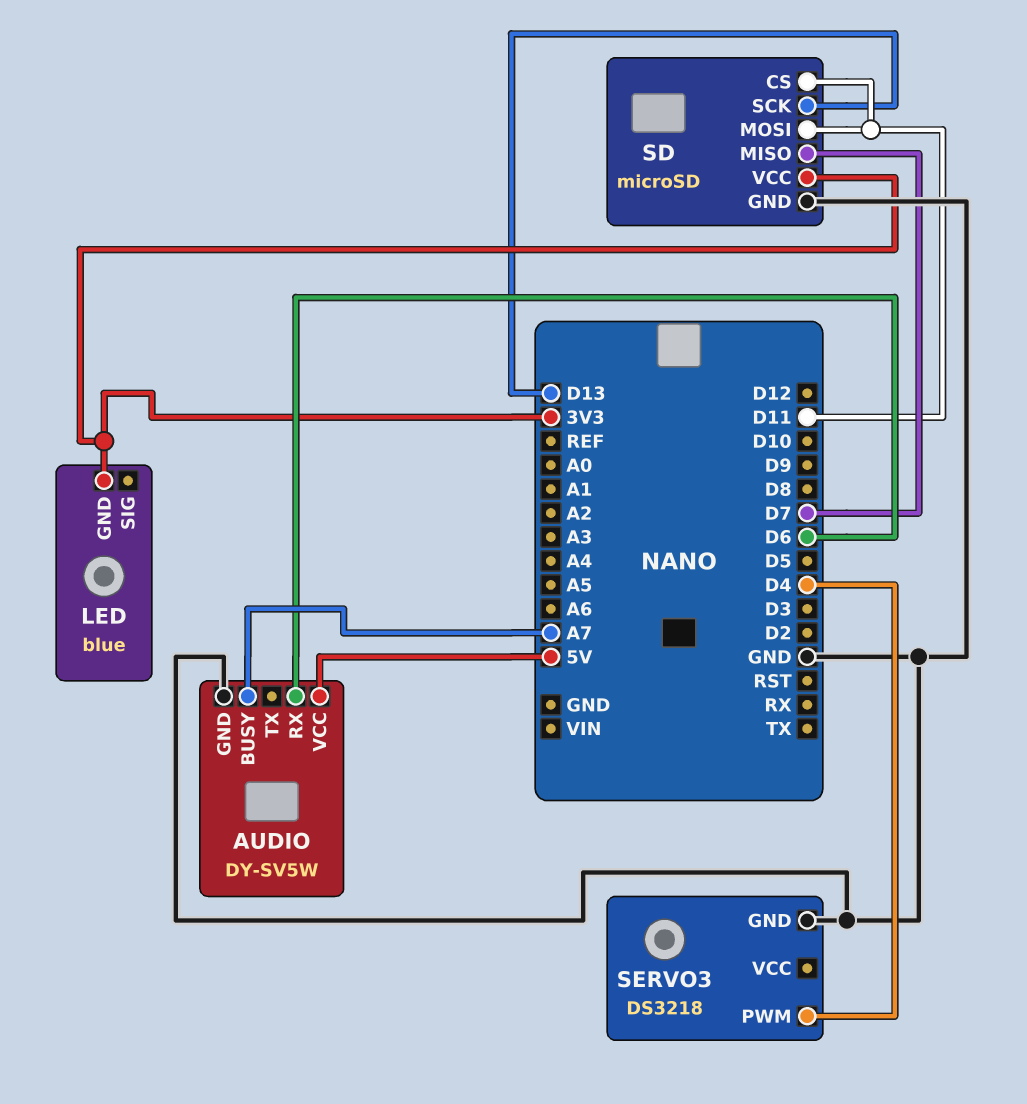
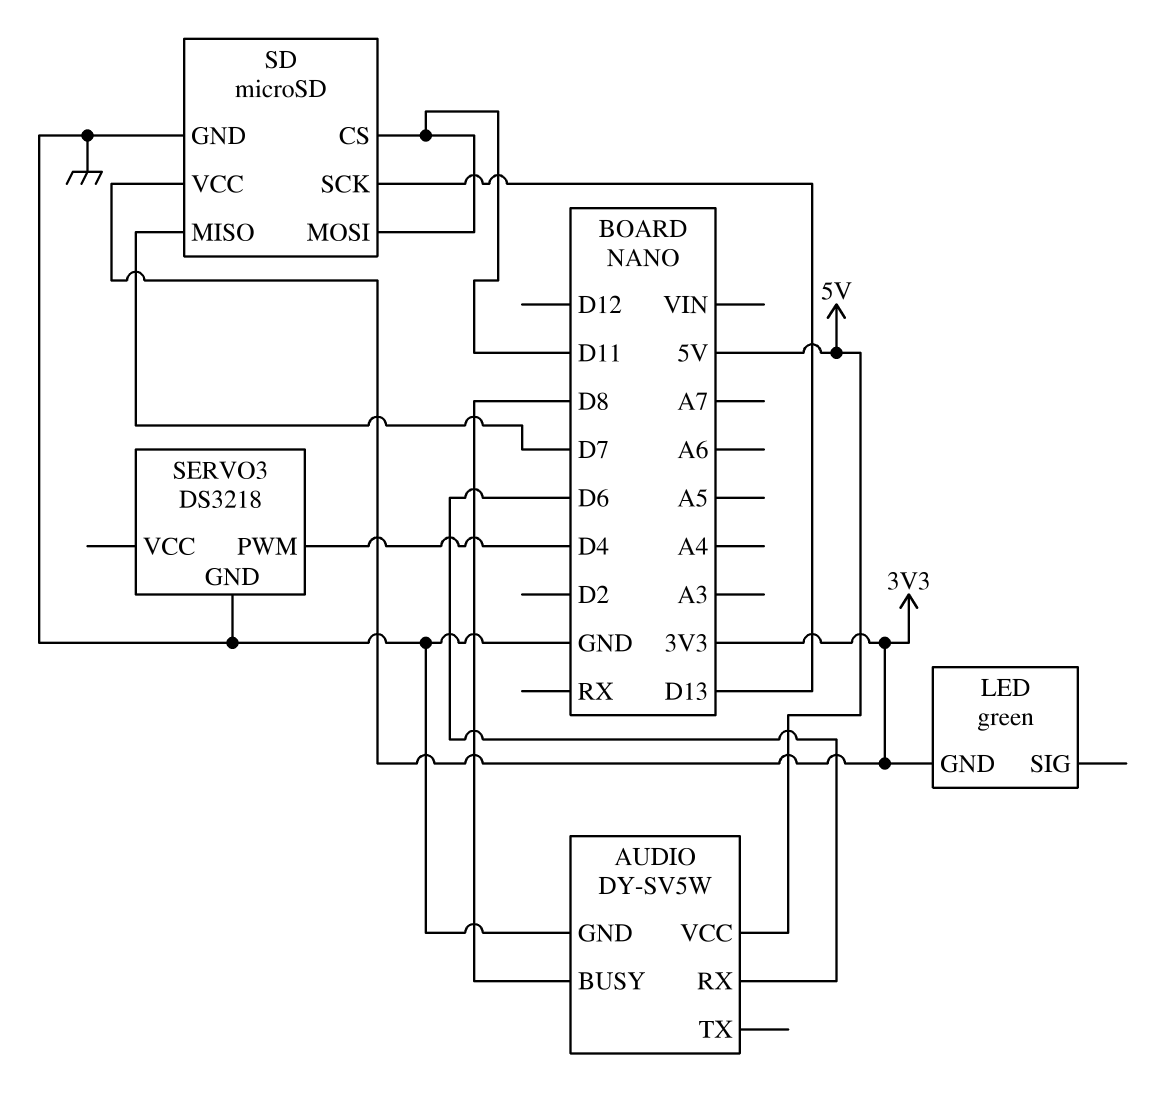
AUDIO pin BUSY: A7 -> D8
LED: blue -> green

